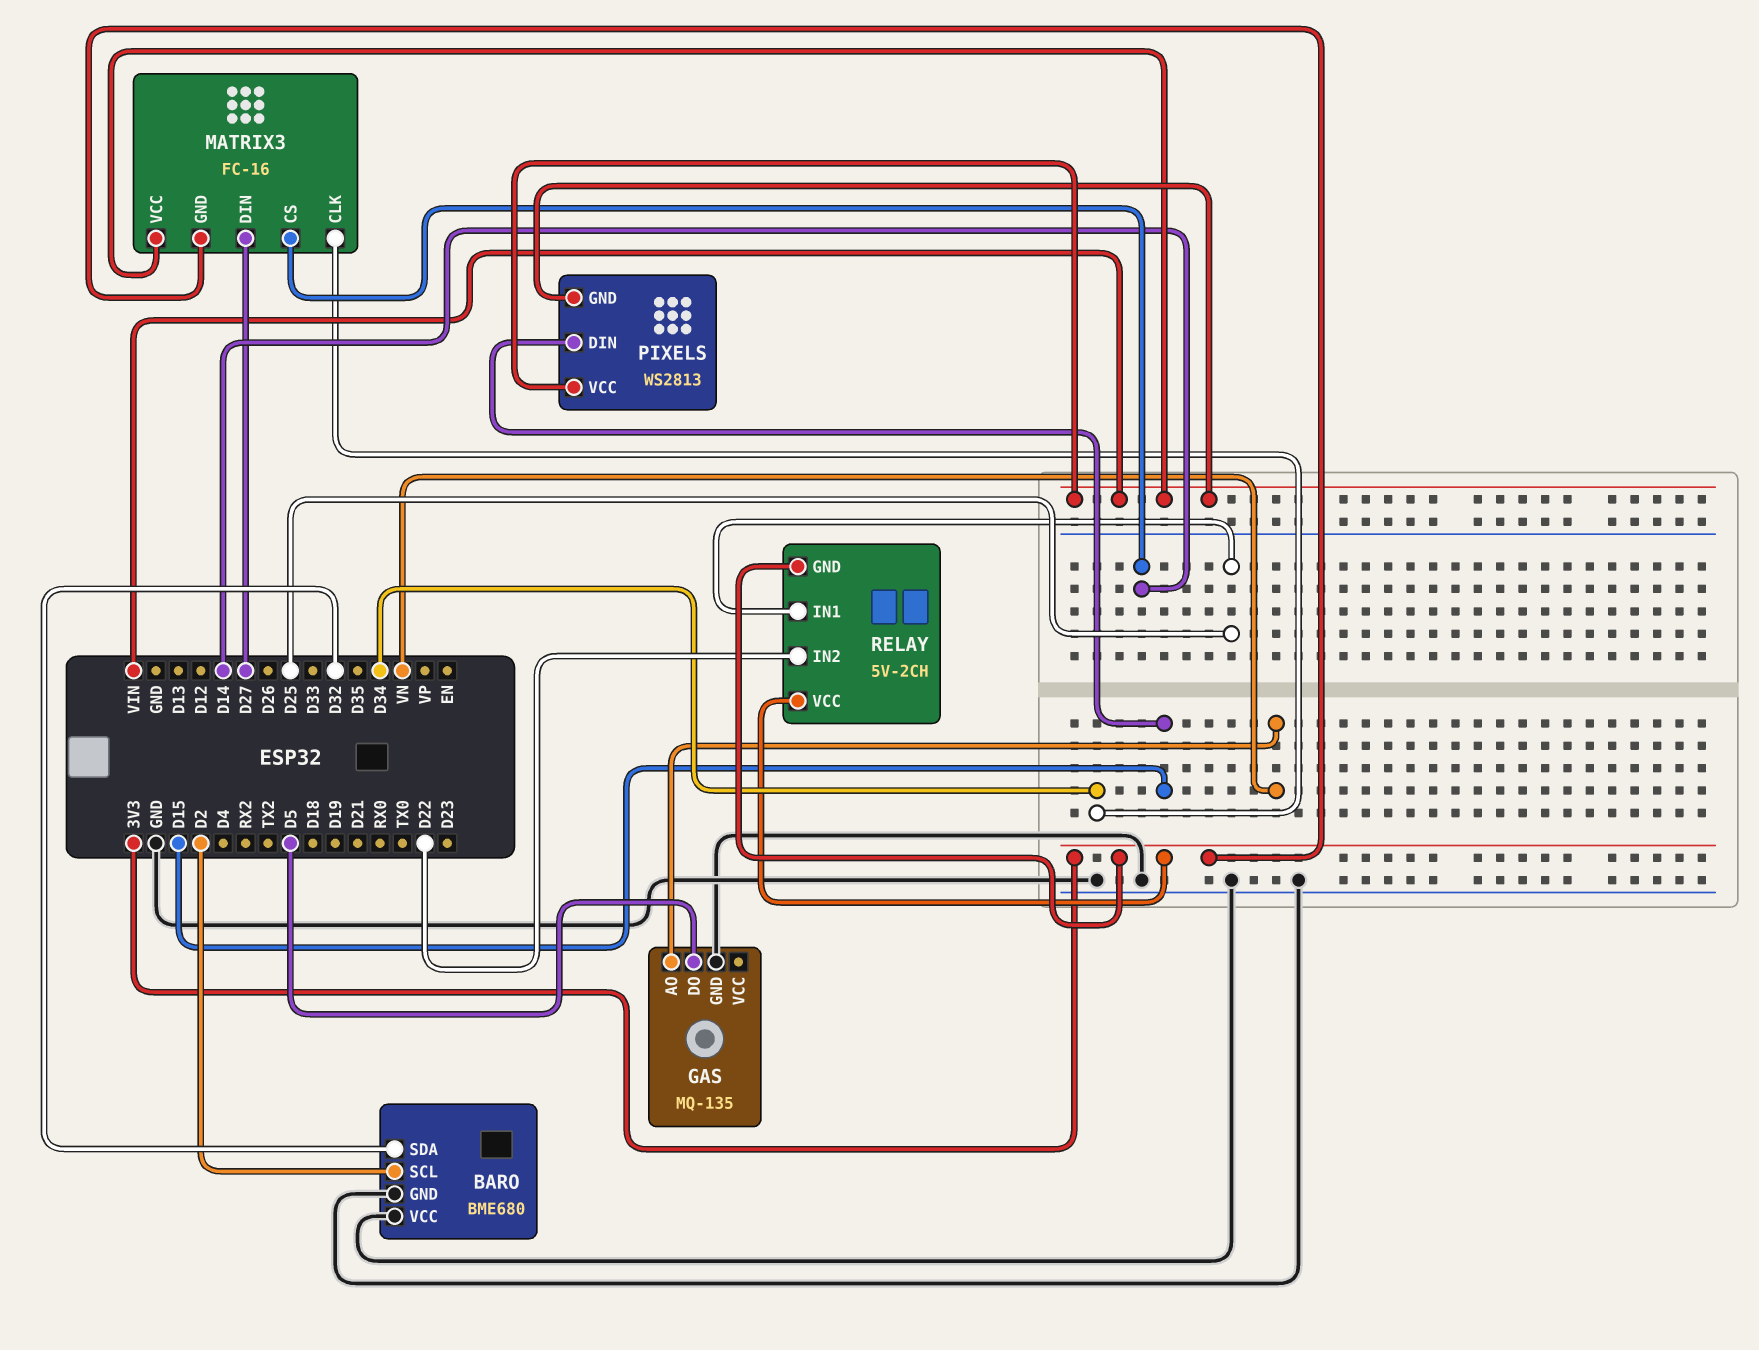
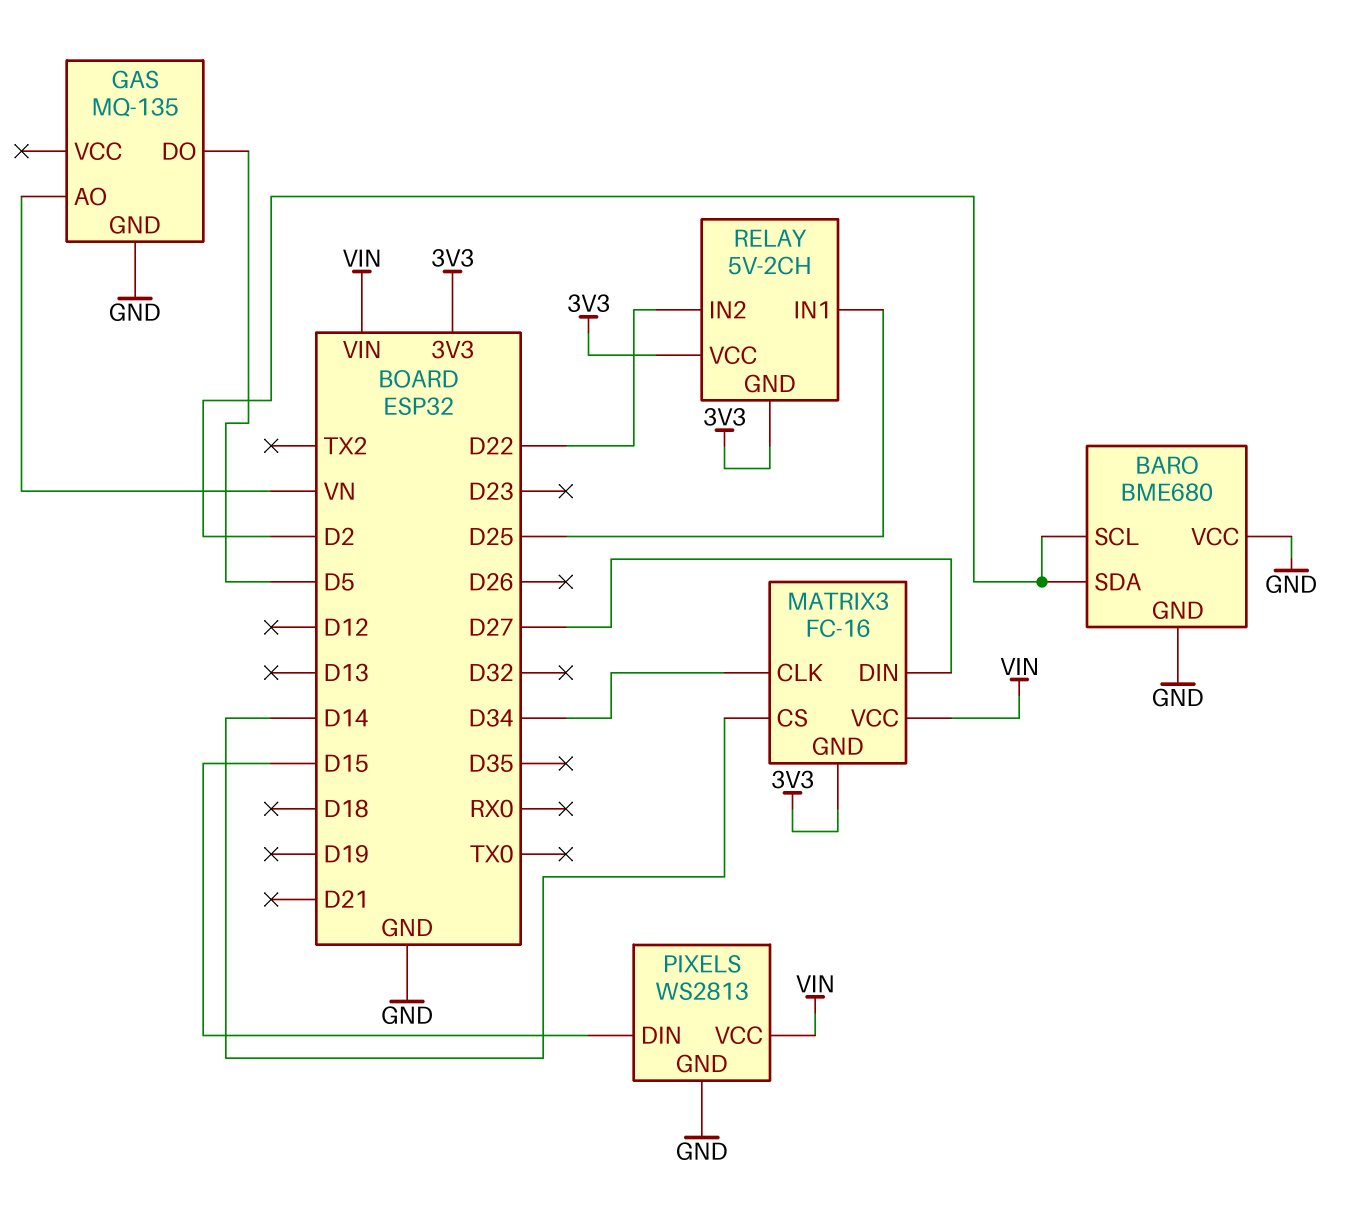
BARO pin SDA: D32 -> D2
PIXELS pin GND: VIN -> GND

